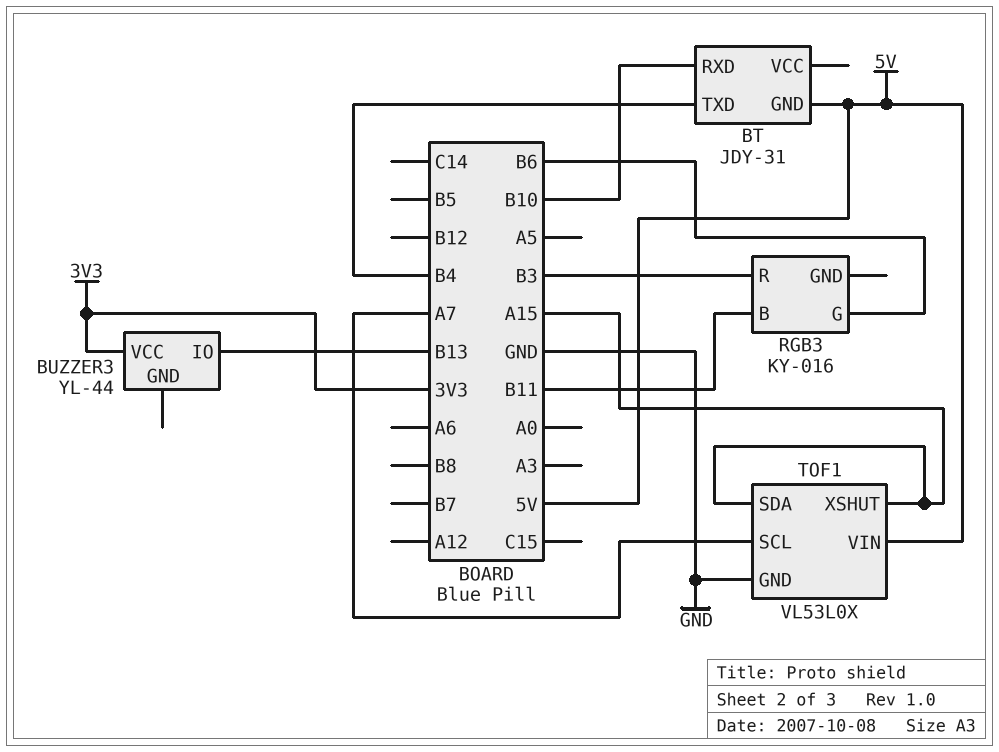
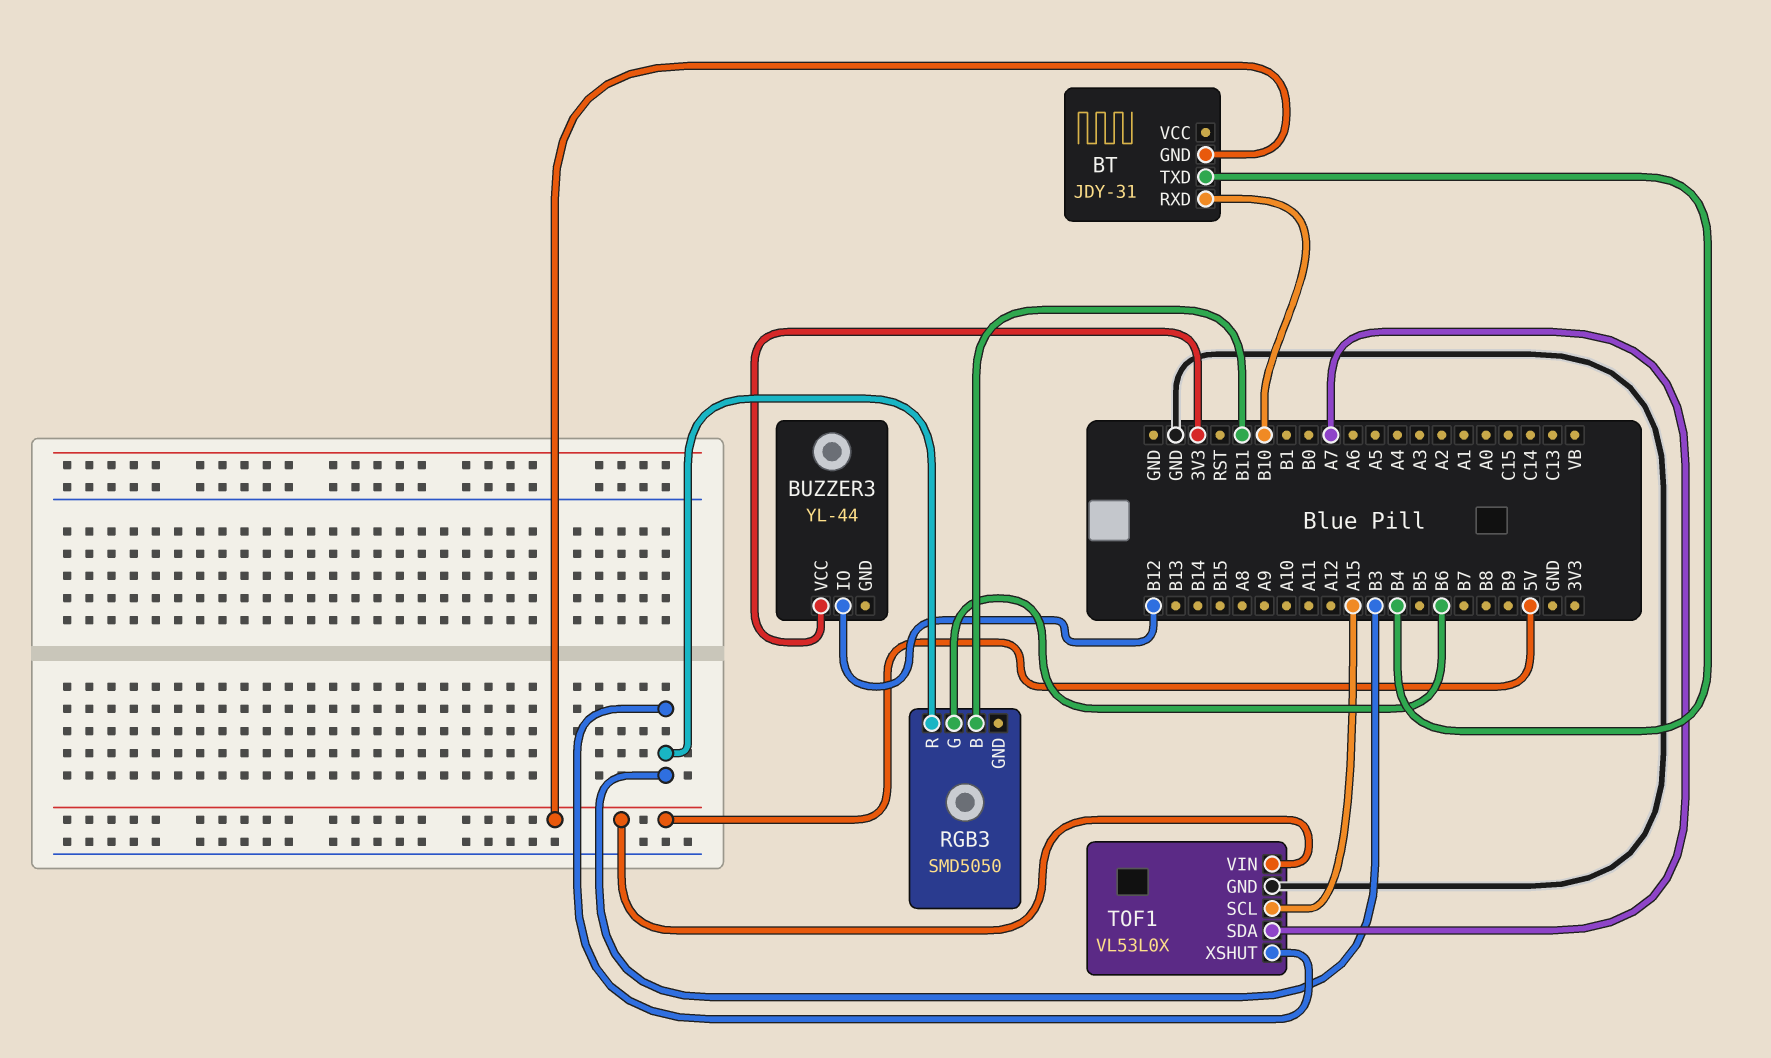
BUZZER3 pin IO: B13 -> B12
RGB3: KY-016 -> SMD5050
TOF1 pin SCL: A7 -> A15
TOF1 pin SDA: A15 -> A7
TOF1 pin XSHUT: A15 -> B3

